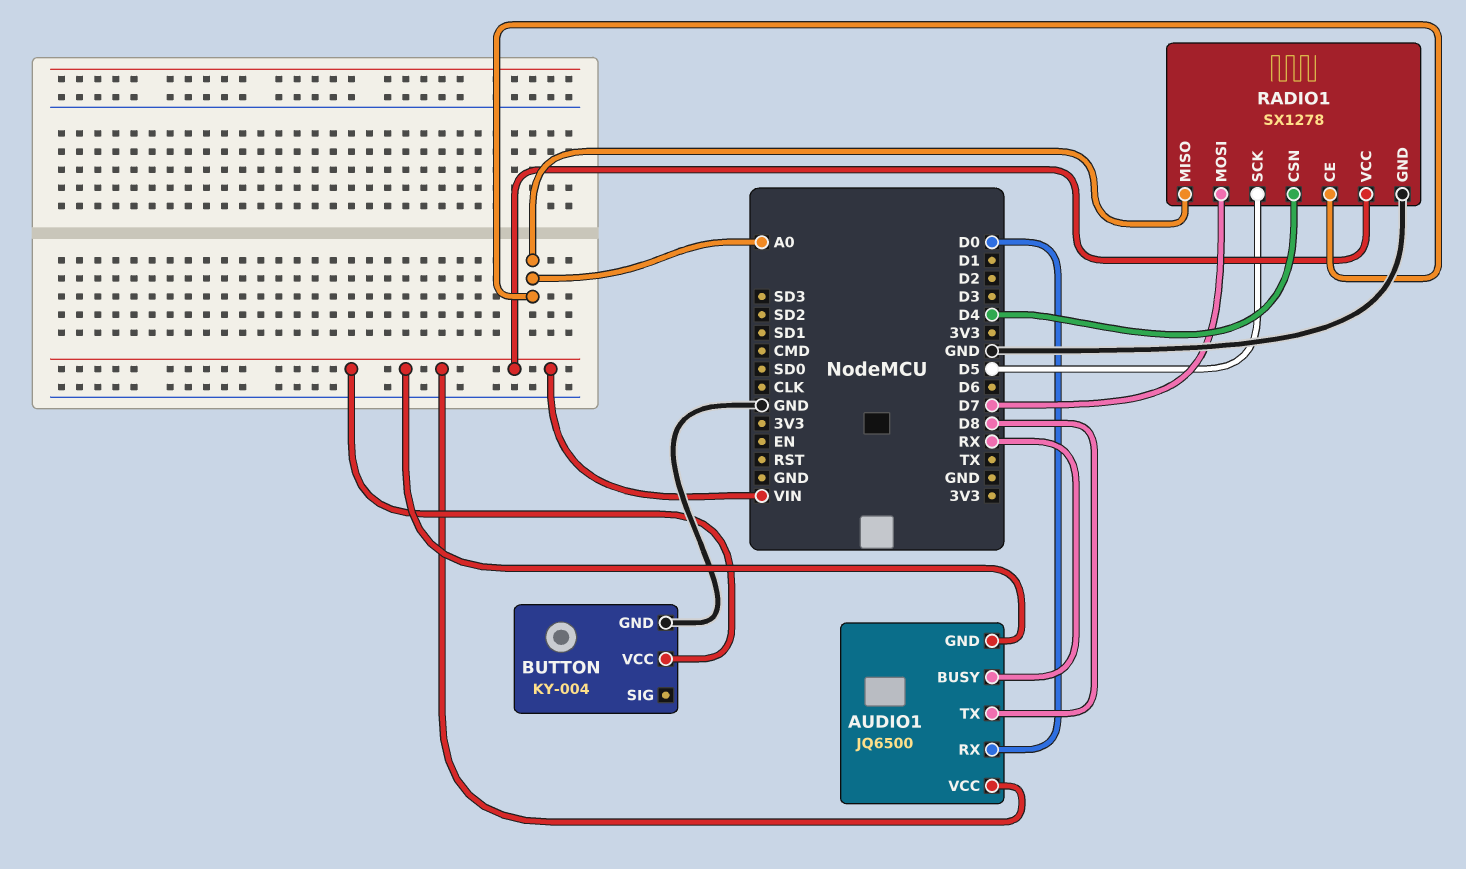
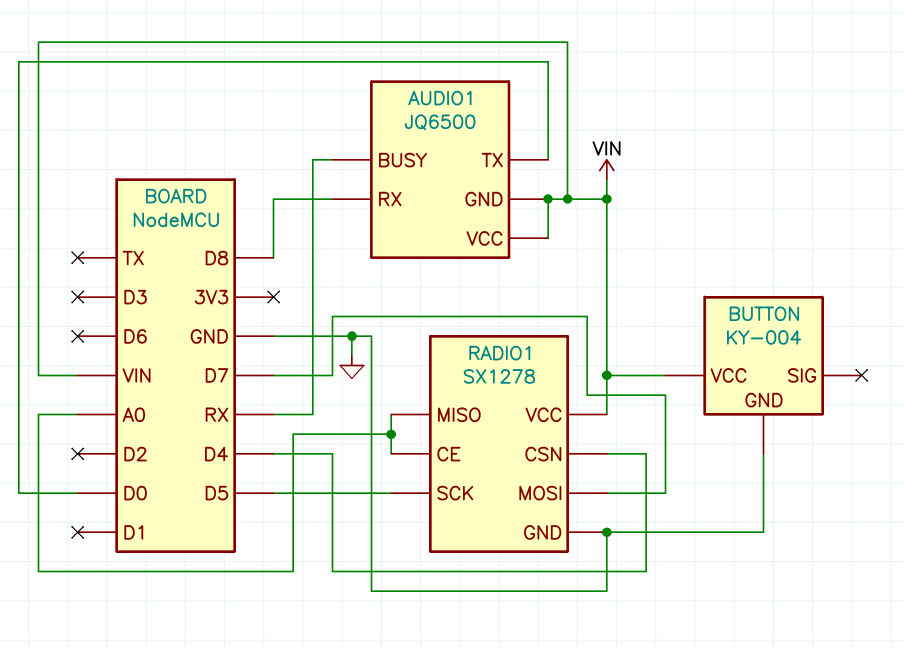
AUDIO1 pin RX: D0 -> D8
AUDIO1 pin TX: D8 -> D0

